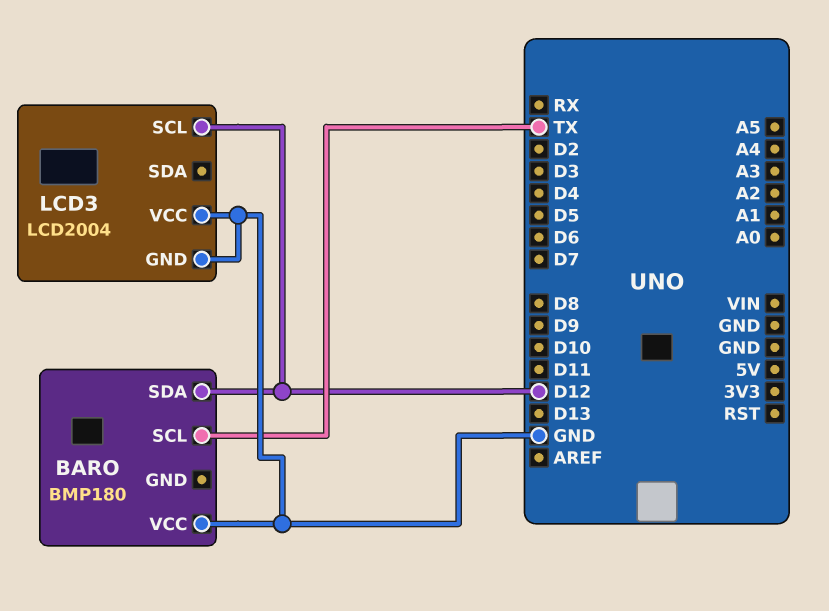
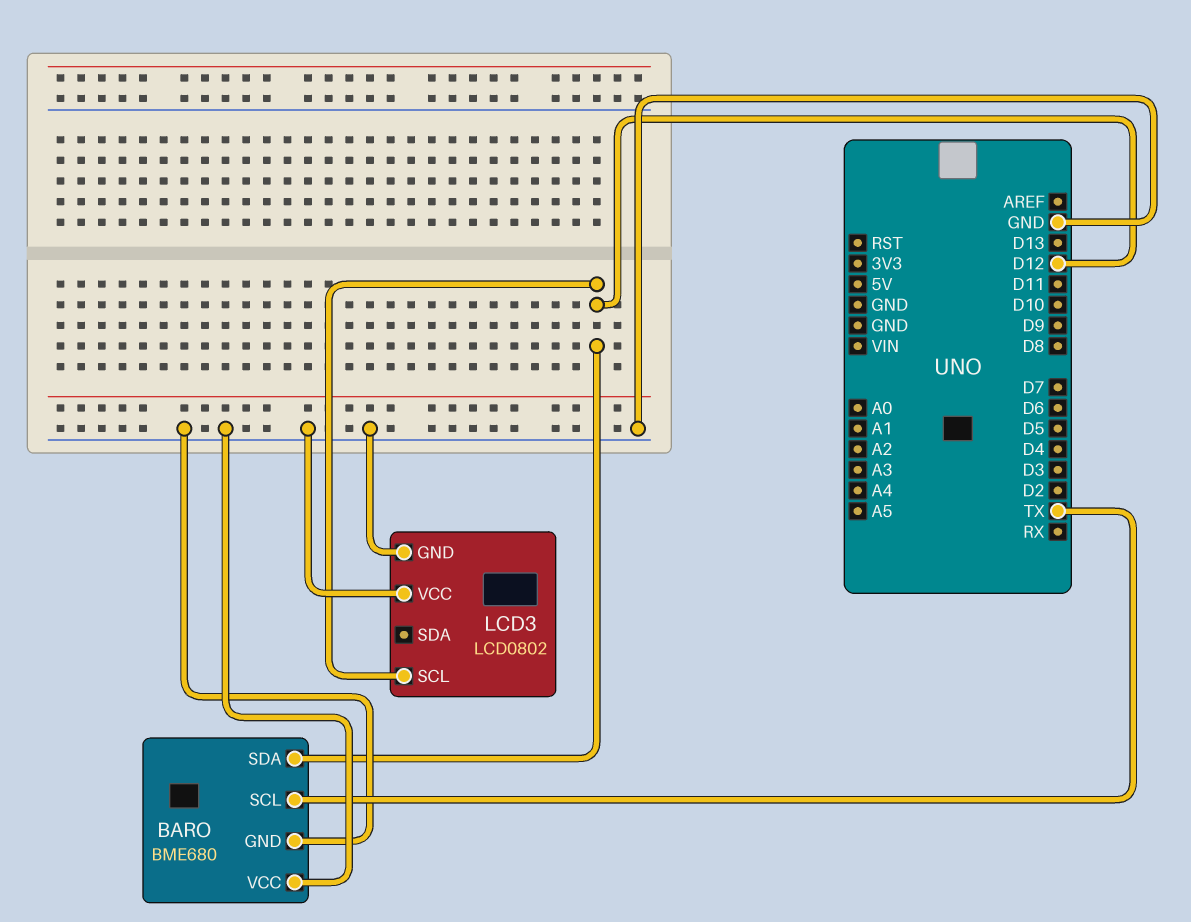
BARO: BMP180 -> BME680
BARO pin GND: none -> GND
LCD3: LCD2004 -> LCD0802

